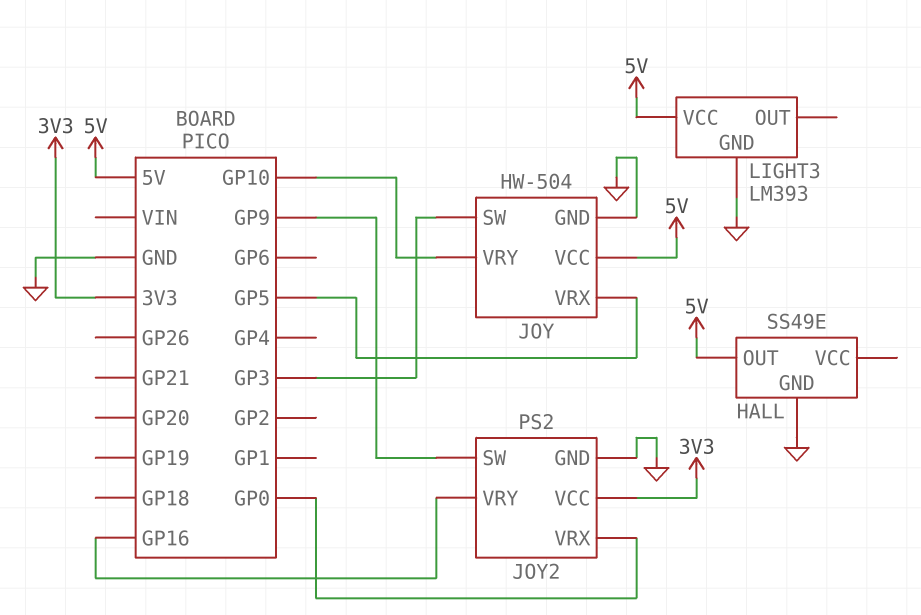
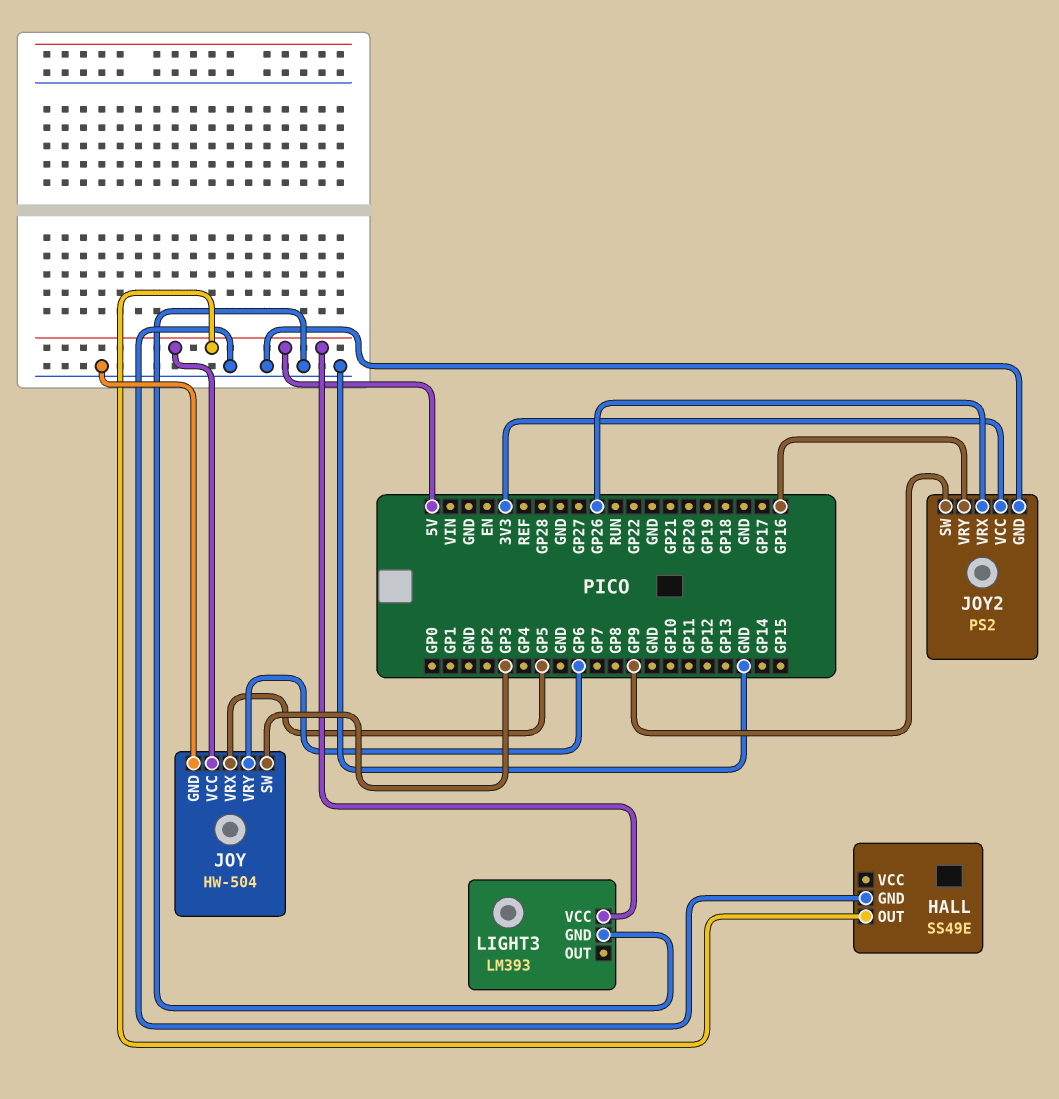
JOY pin VRY: GP10 -> GP6
JOY2 pin VRX: GP0 -> GP26

